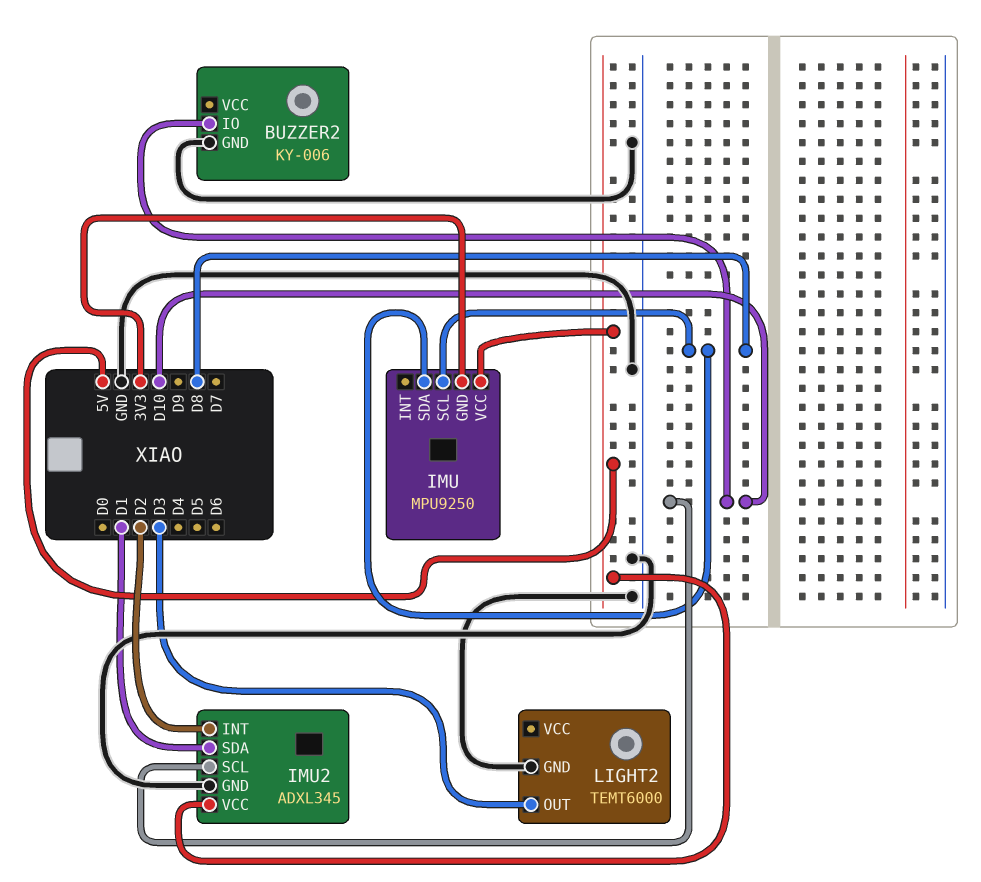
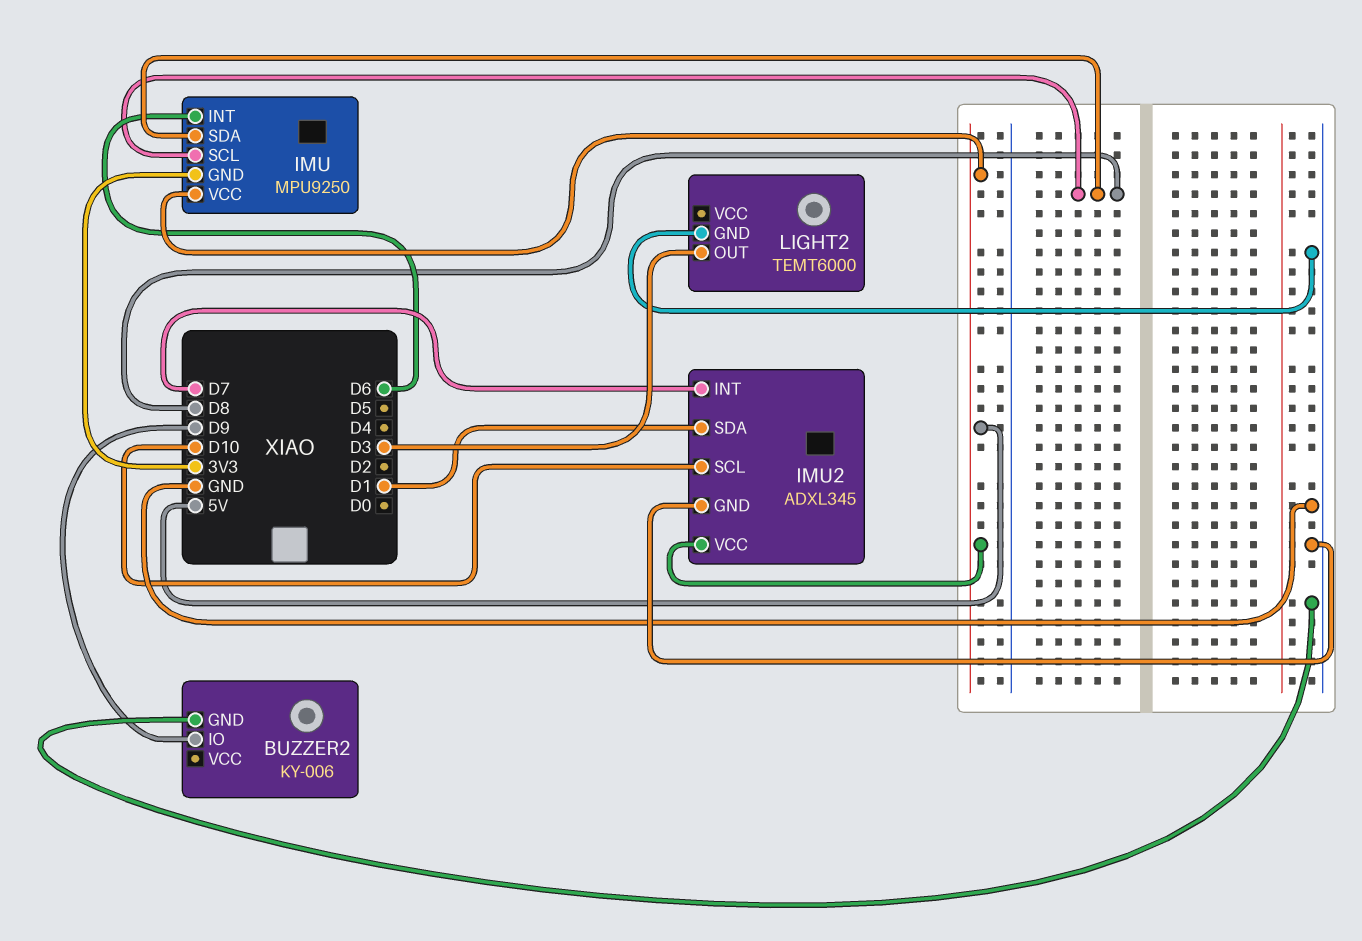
BUZZER2 pin IO: D10 -> D9
IMU pin INT: none -> D6
IMU2 pin INT: D2 -> D7

